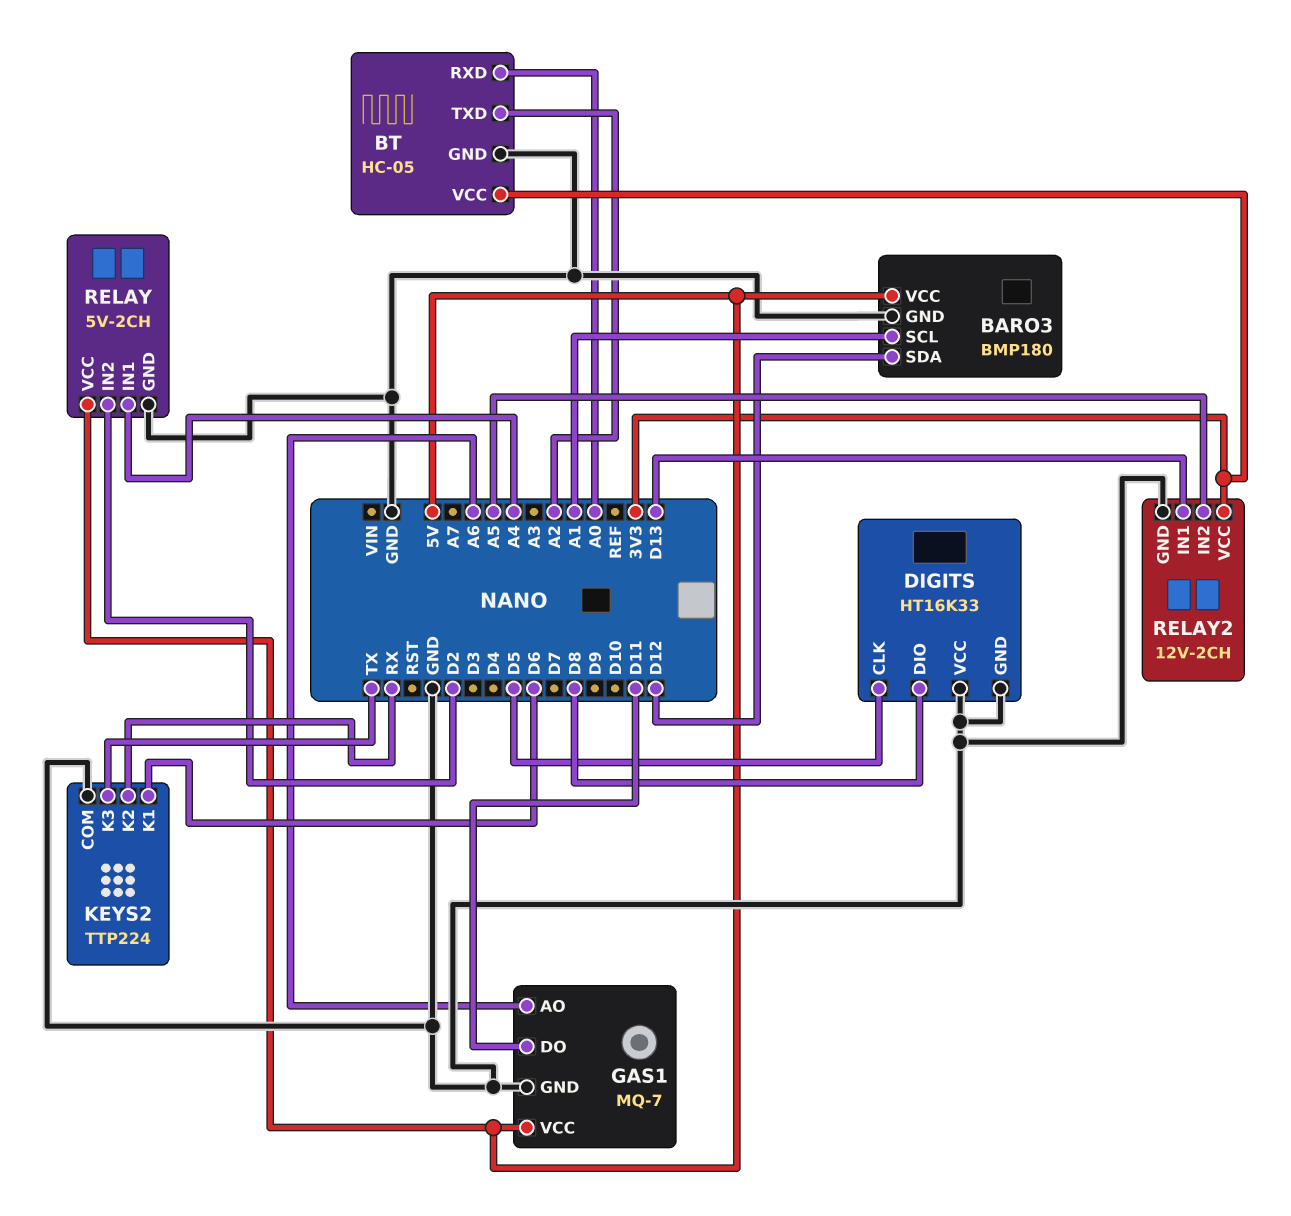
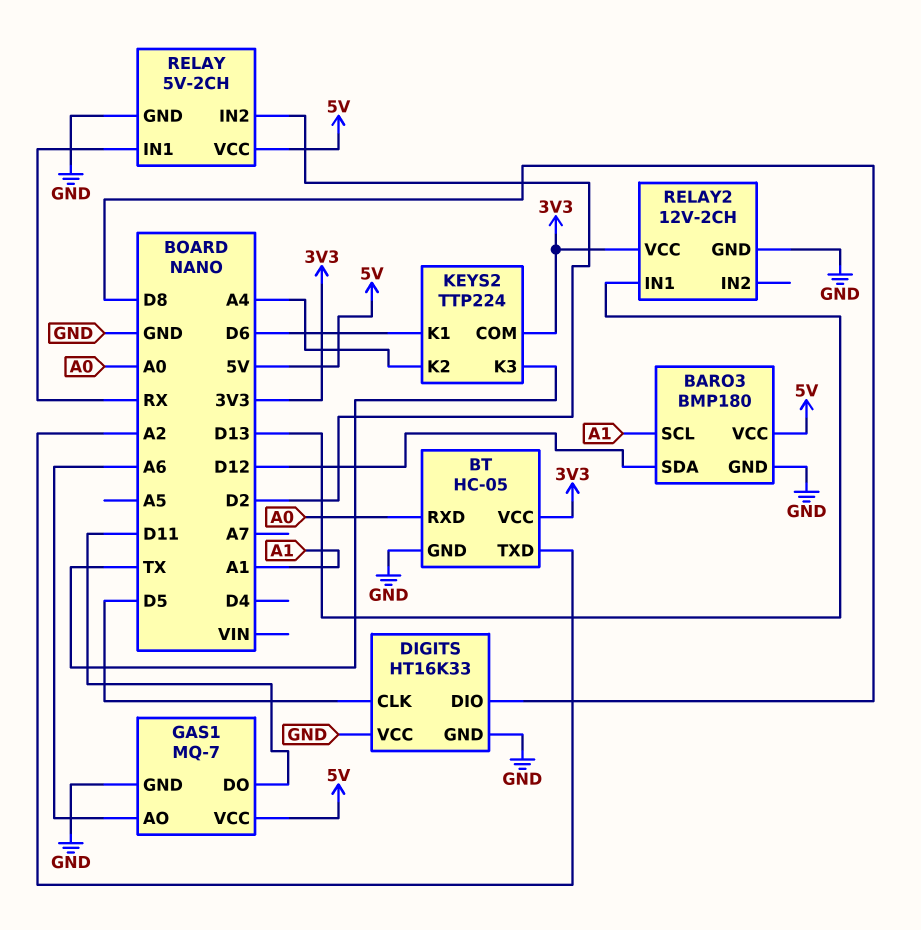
KEYS2 pin COM: GND -> 3V3
KEYS2 pin K2: RX -> A4
RELAY pin IN1: A4 -> RX
RELAY2 pin IN2: A5 -> none

